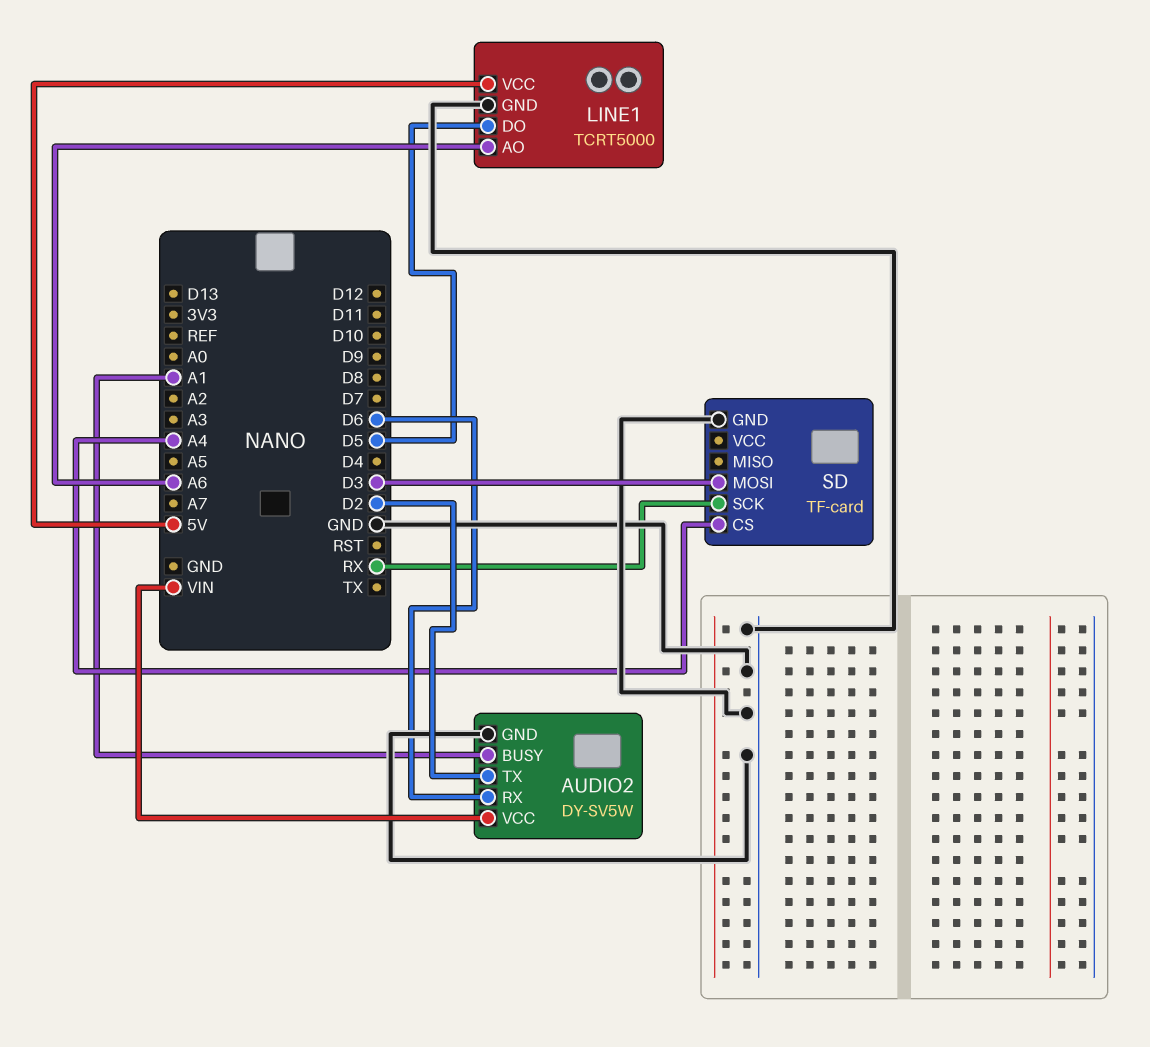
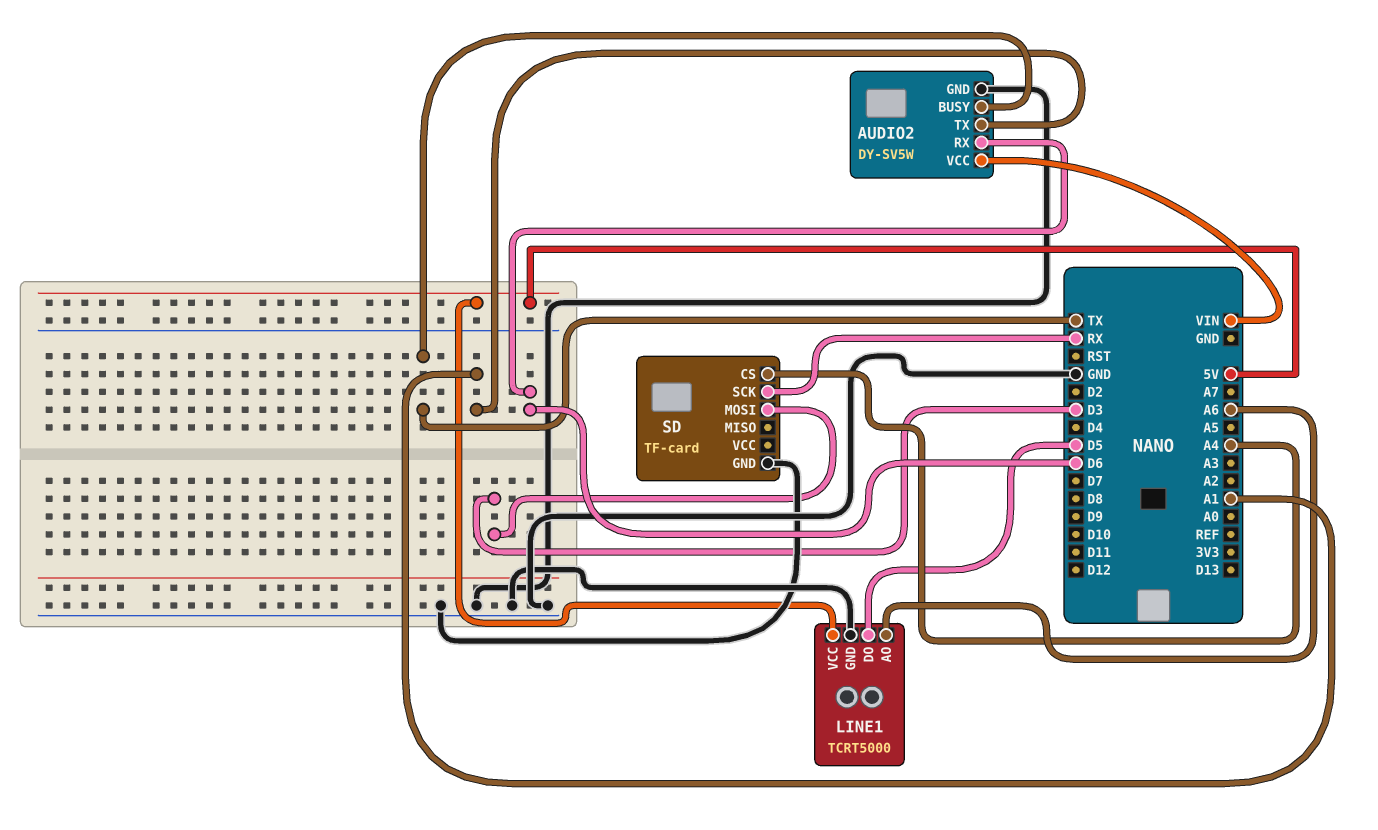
AUDIO2 pin BUSY: A1 -> TX
AUDIO2 pin TX: D2 -> A1

